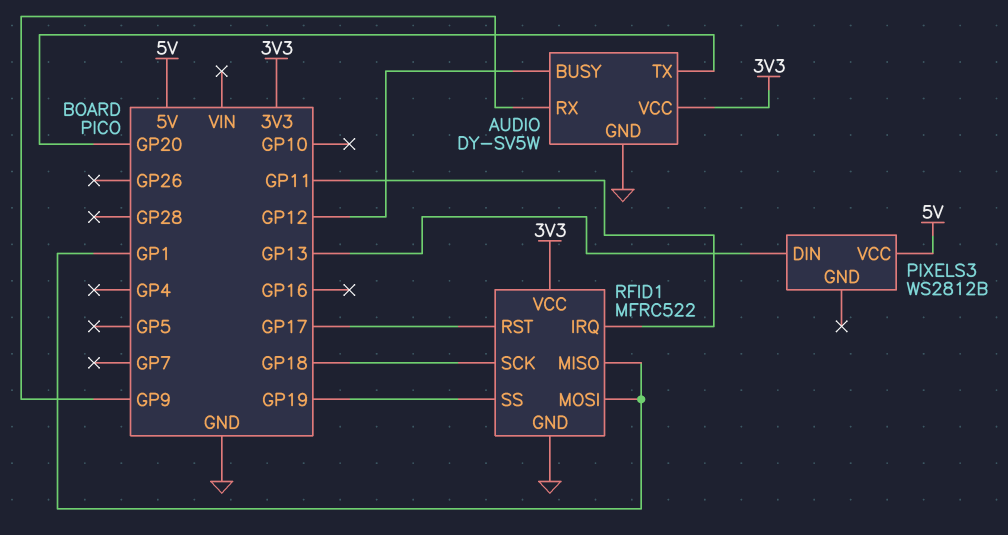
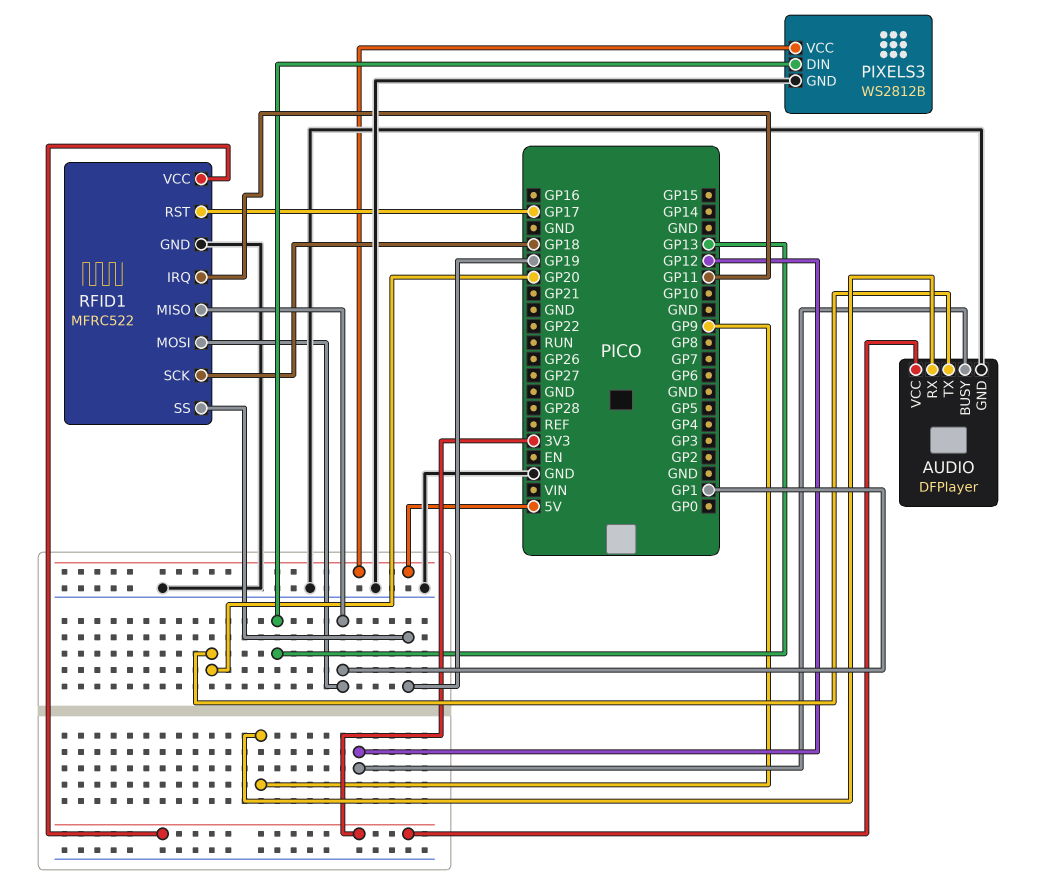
AUDIO: DY-SV5W -> DFPlayer
PIXELS3 pin GND: none -> GND

